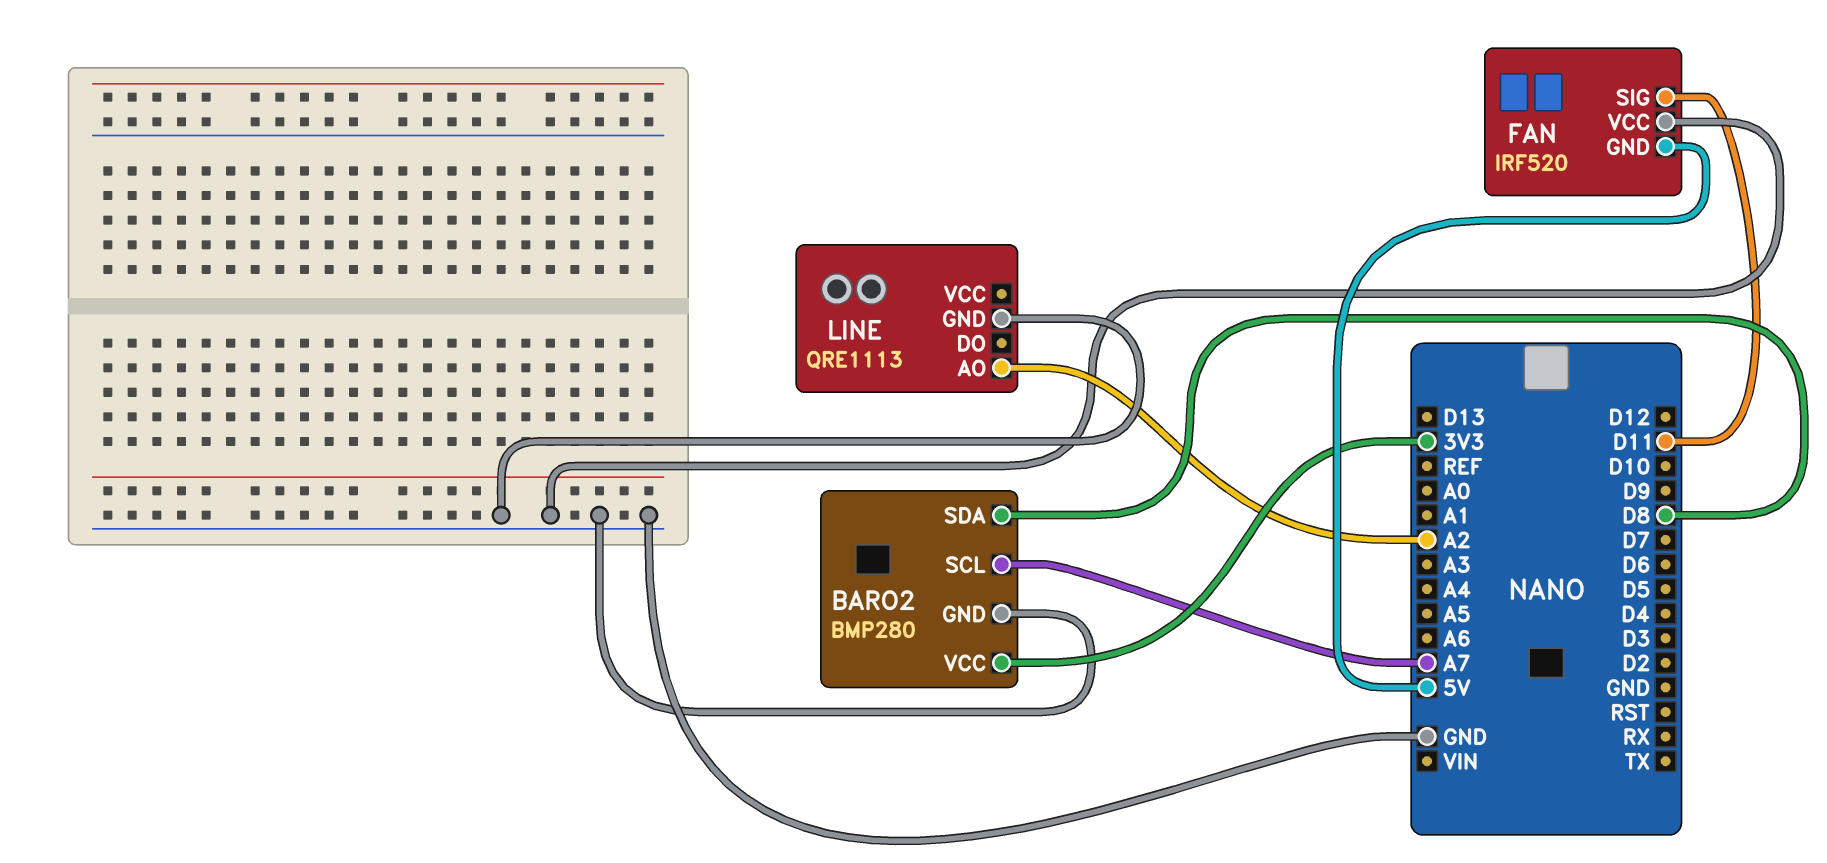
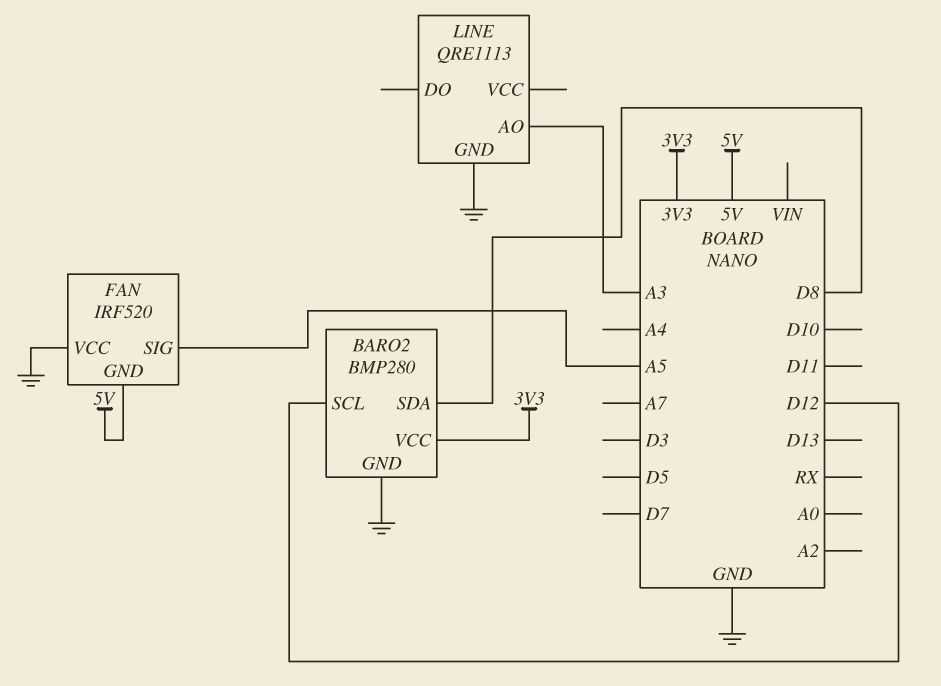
BARO2 pin SCL: A7 -> D12
FAN pin SIG: D11 -> A5
LINE pin AO: A2 -> A3

